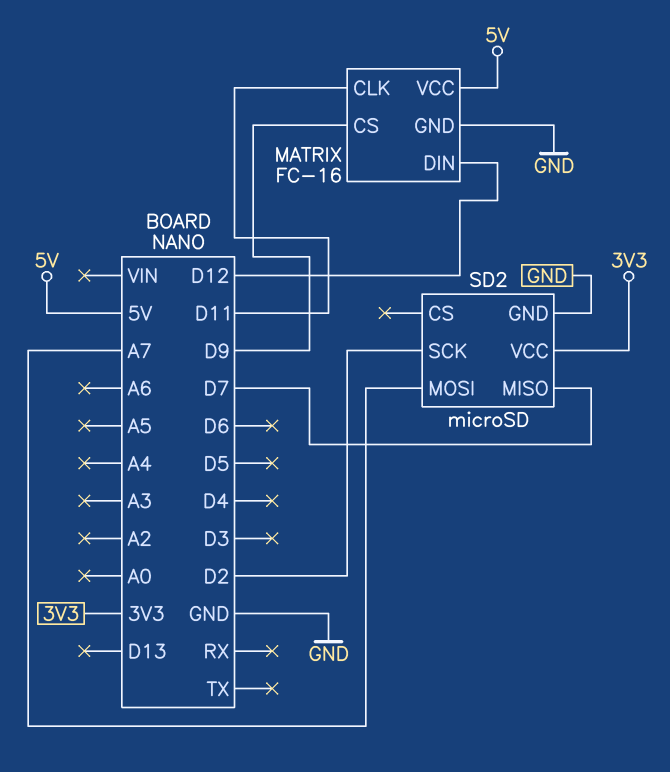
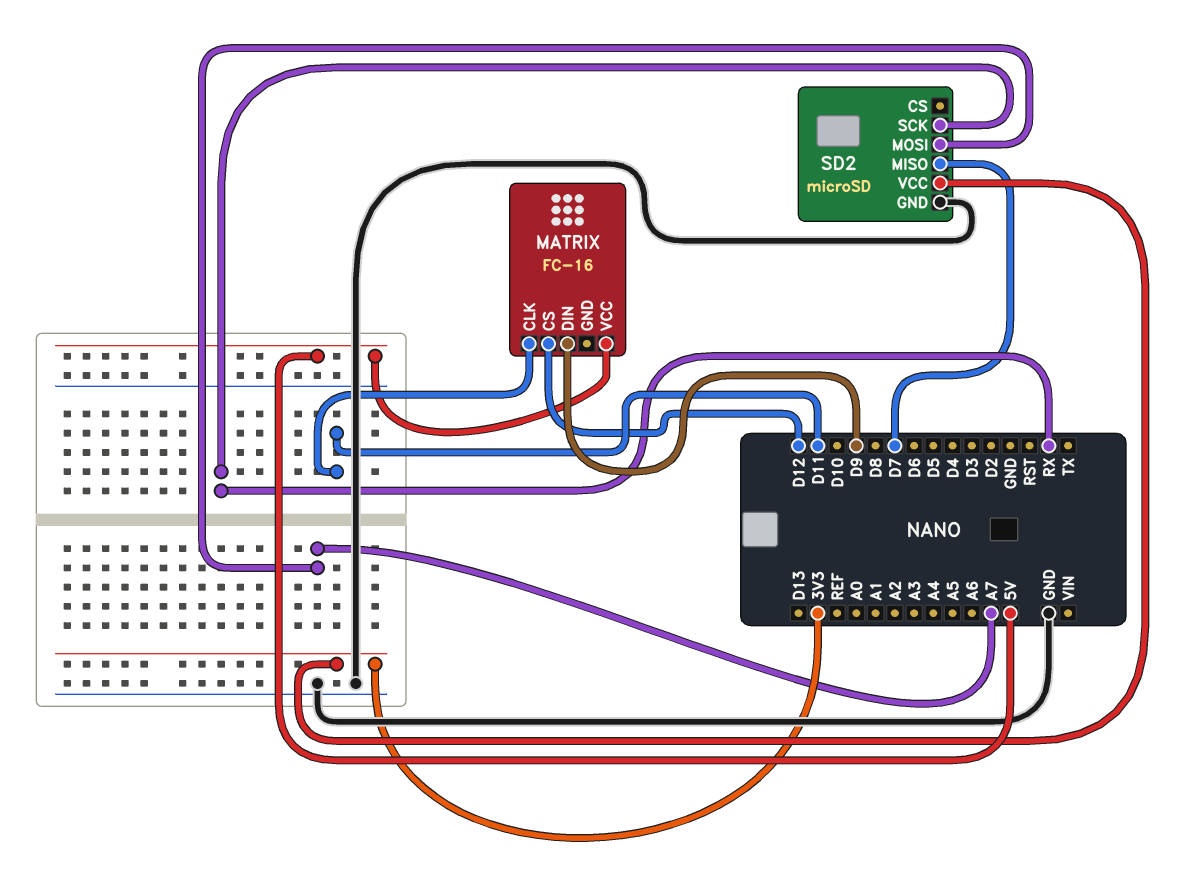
MATRIX pin CS: D9 -> D12
MATRIX pin DIN: D12 -> D9
MATRIX pin GND: GND -> none
SD2 pin SCK: D2 -> RX

